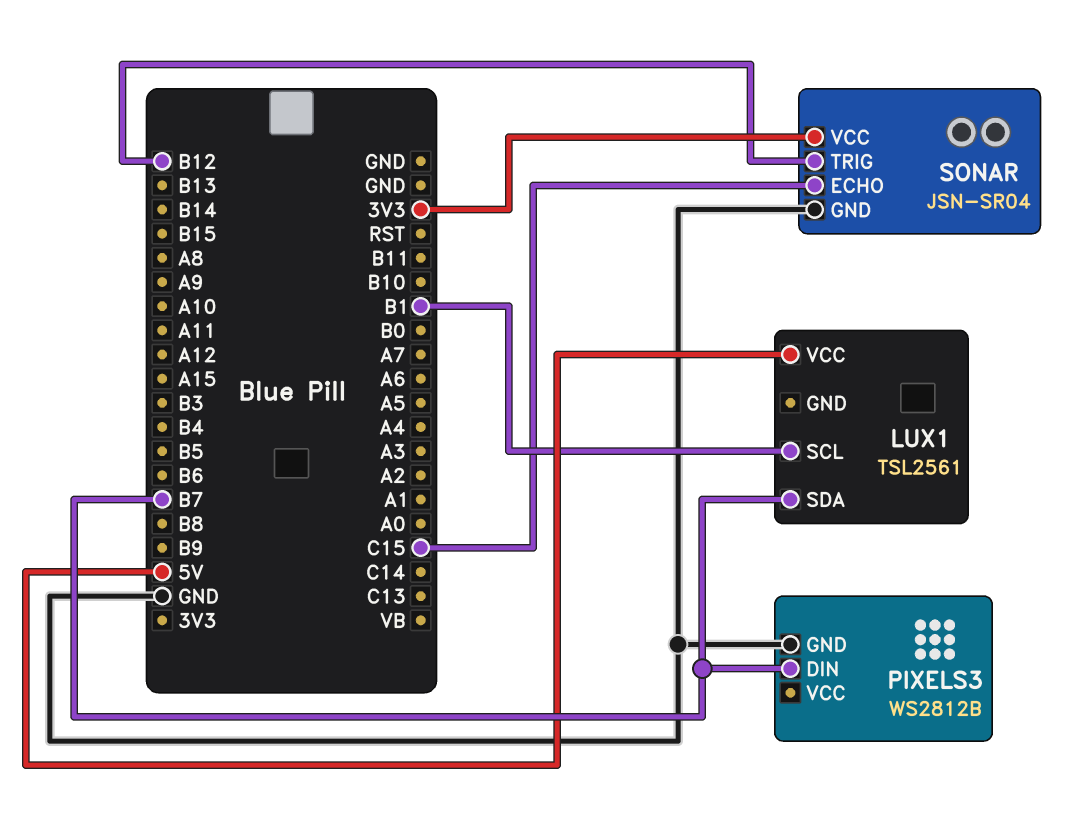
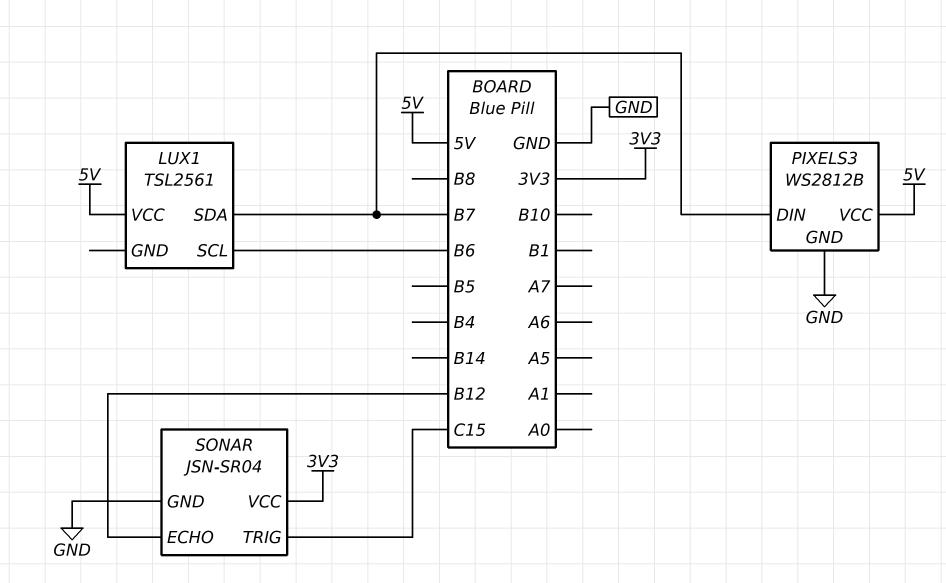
LUX1 pin SCL: B1 -> B6
PIXELS3 pin VCC: none -> 5V
SONAR pin ECHO: C15 -> B12
SONAR pin TRIG: B12 -> C15

